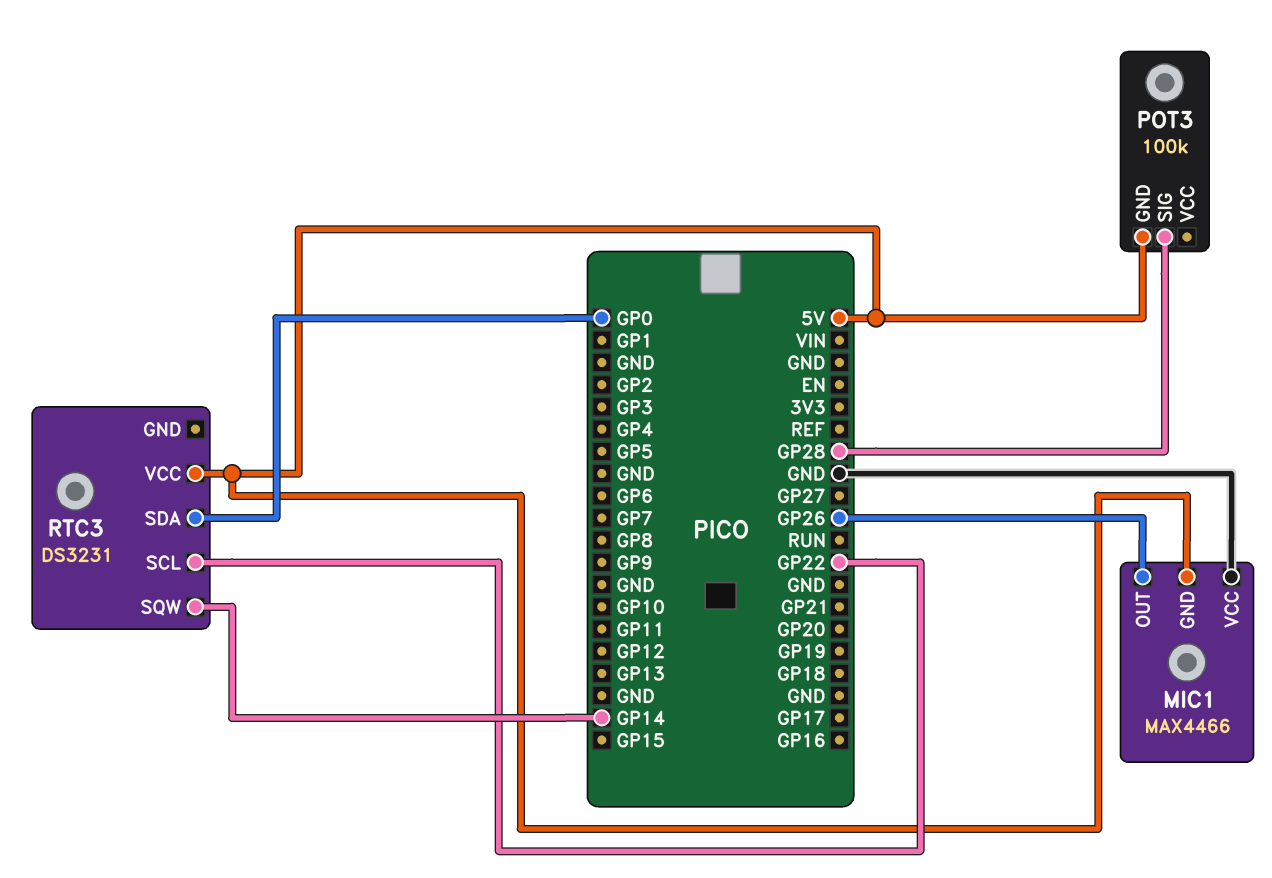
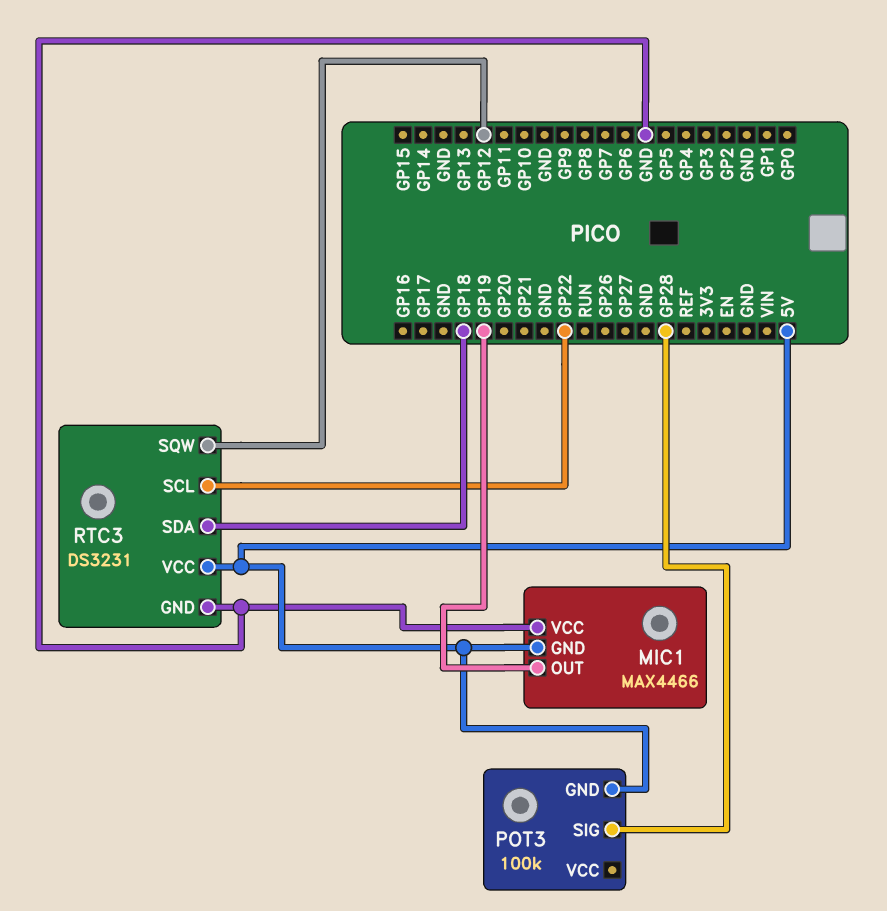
MIC1 pin OUT: GP26 -> GP19
RTC3 pin GND: none -> GND
RTC3 pin SDA: GP0 -> GP18
RTC3 pin SQW: GP14 -> GP12

